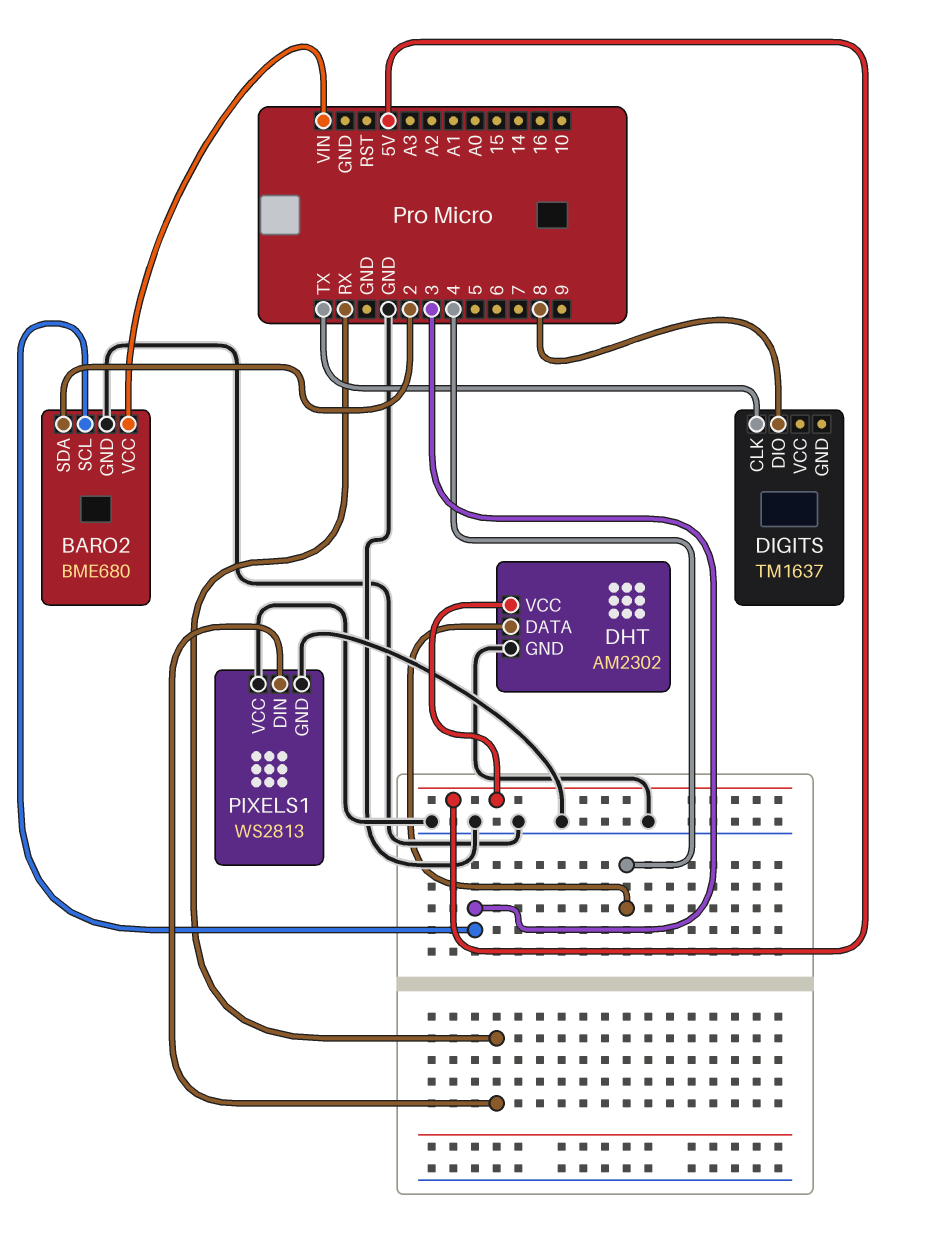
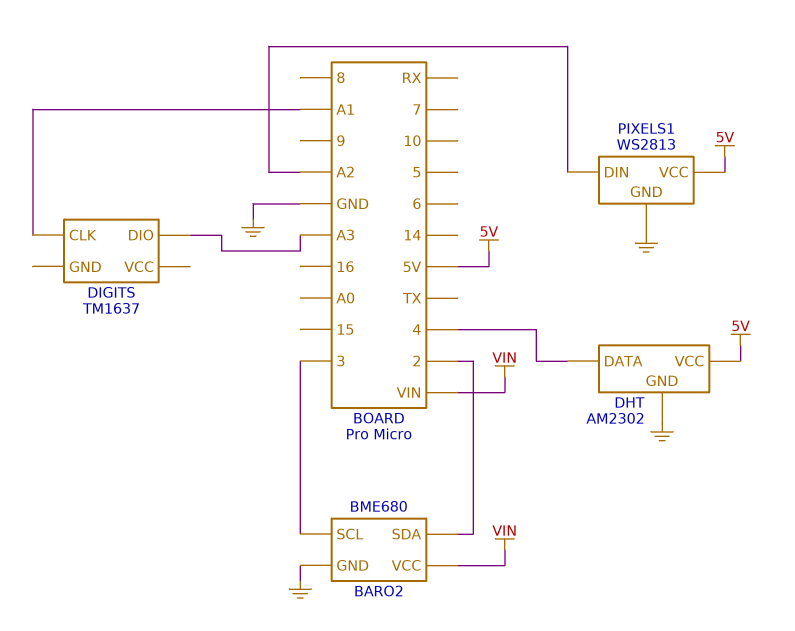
DIGITS pin CLK: TX -> A1
DIGITS pin DIO: 8 -> A3
PIXELS1 pin DIN: RX -> A2
PIXELS1 pin VCC: GND -> 5V

